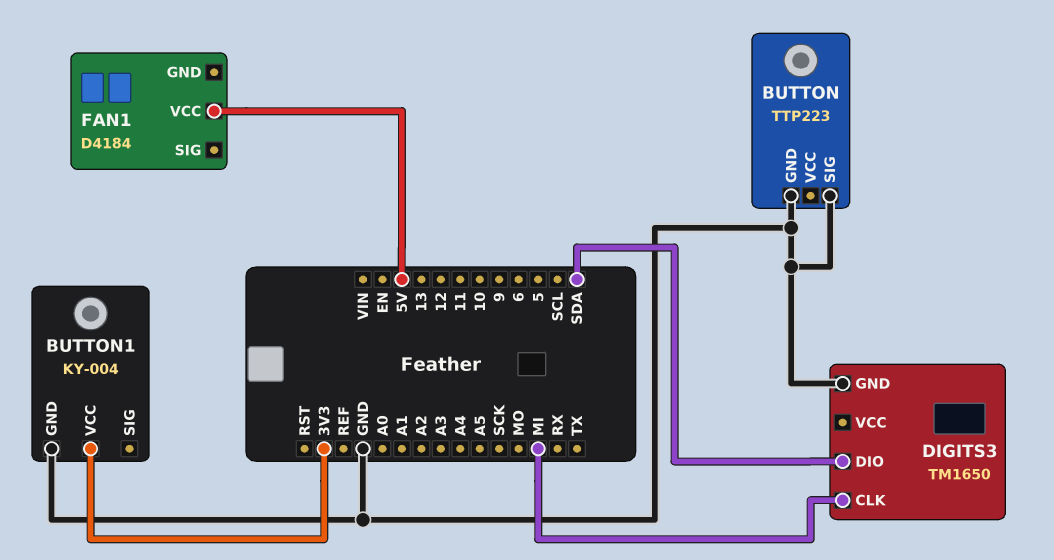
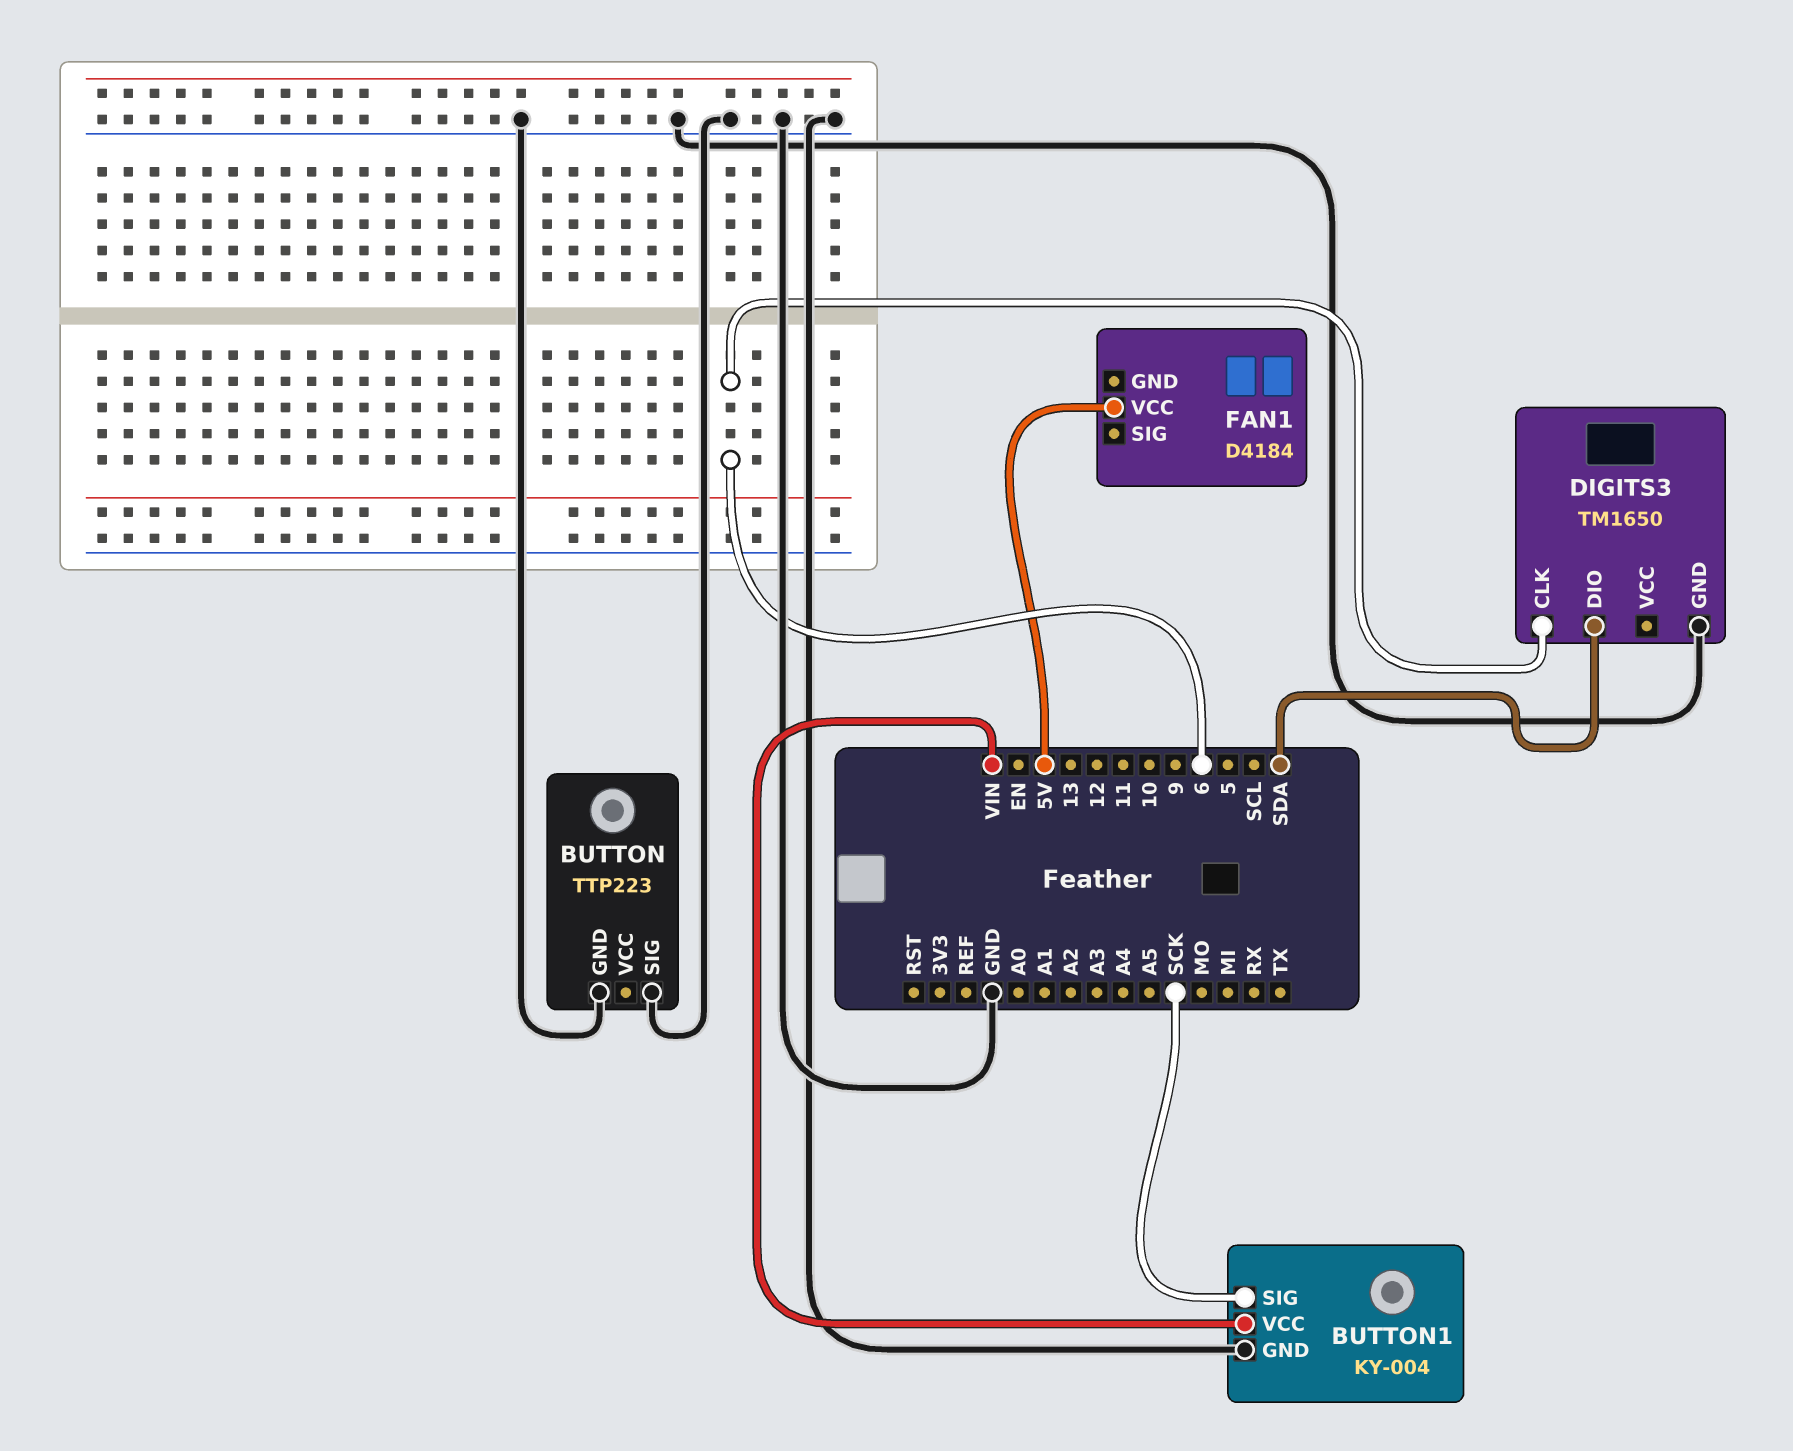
BUTTON1 pin SIG: none -> SCK
BUTTON1 pin VCC: 3V3 -> VIN
DIGITS3 pin CLK: MI -> 6

